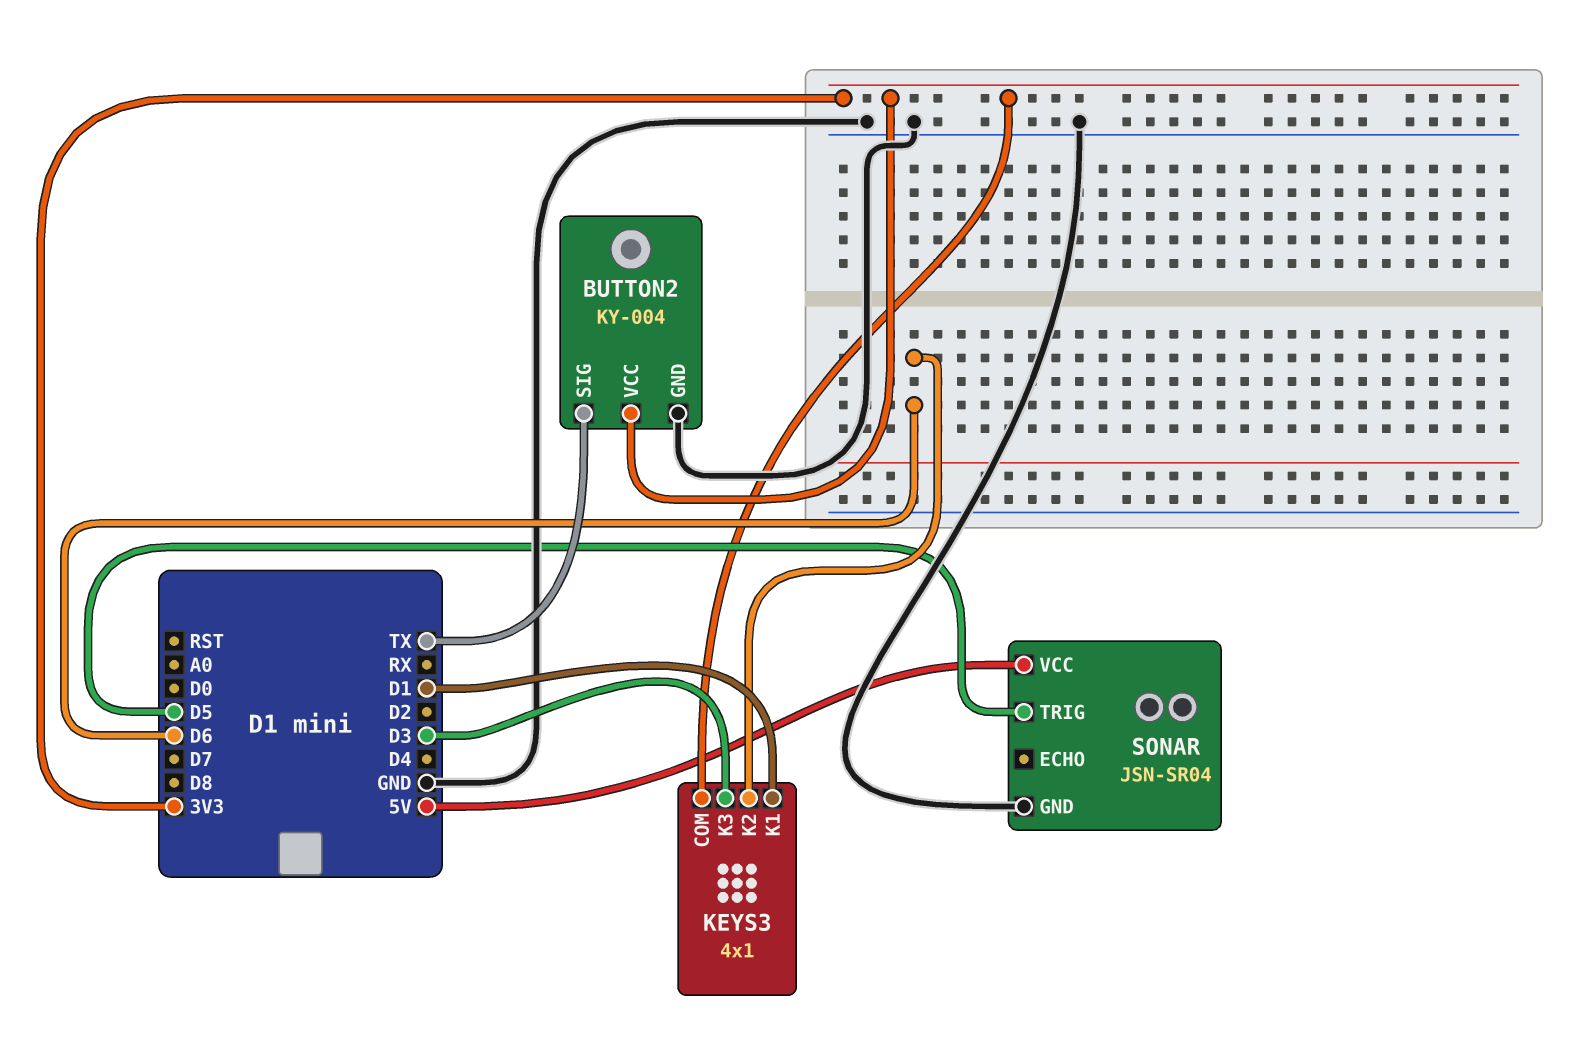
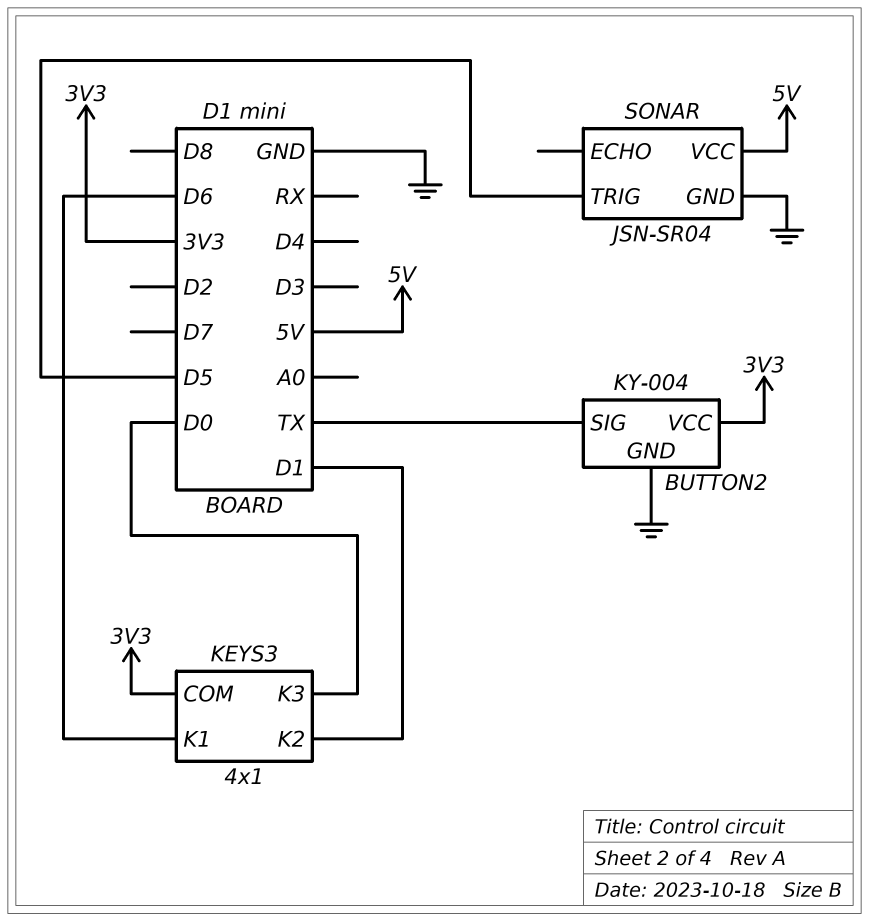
KEYS3 pin K1: D1 -> D6
KEYS3 pin K2: D6 -> D1
KEYS3 pin K3: D3 -> D0

